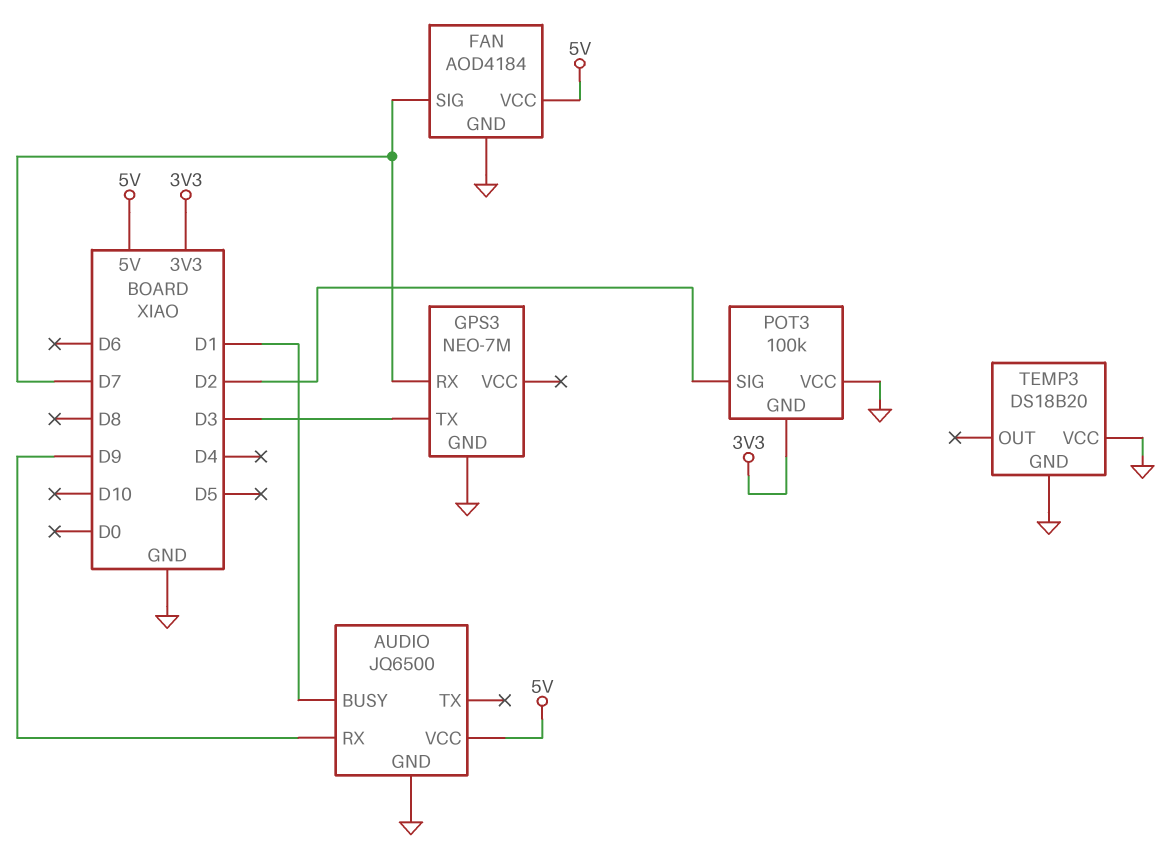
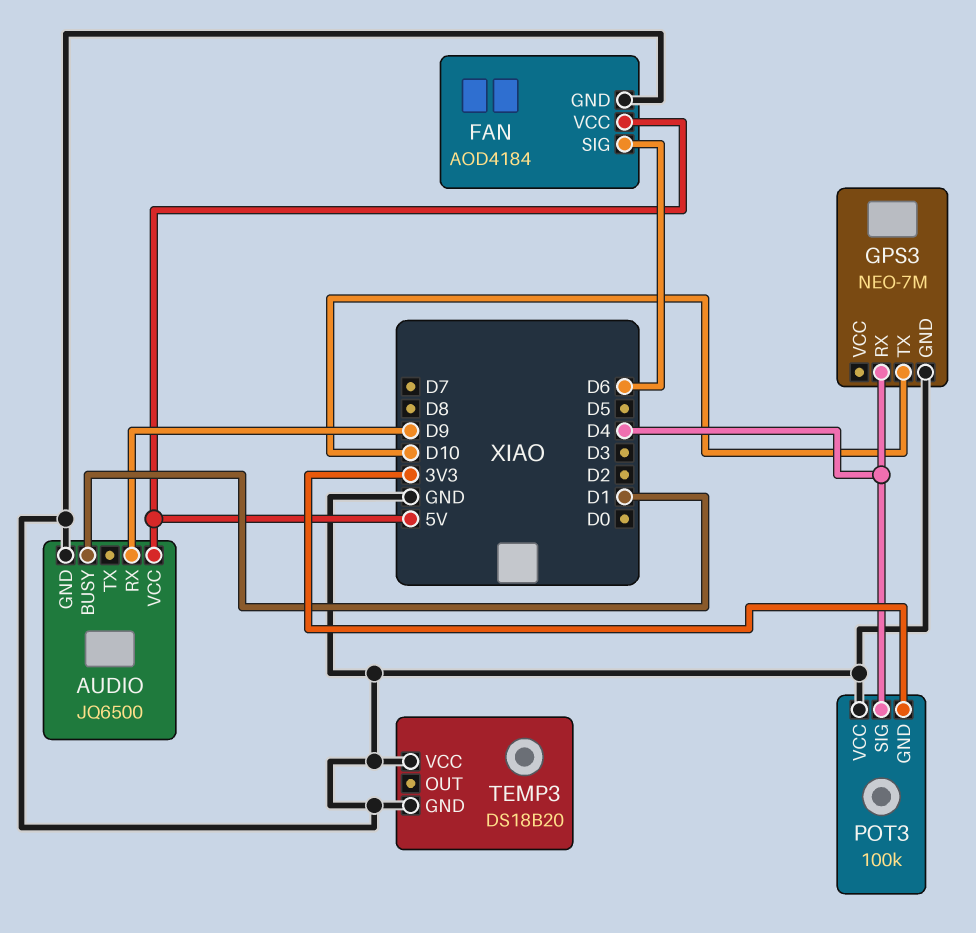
FAN pin SIG: D7 -> D6
GPS3 pin RX: D7 -> D4
GPS3 pin TX: D3 -> D10
POT3 pin SIG: D2 -> D4

